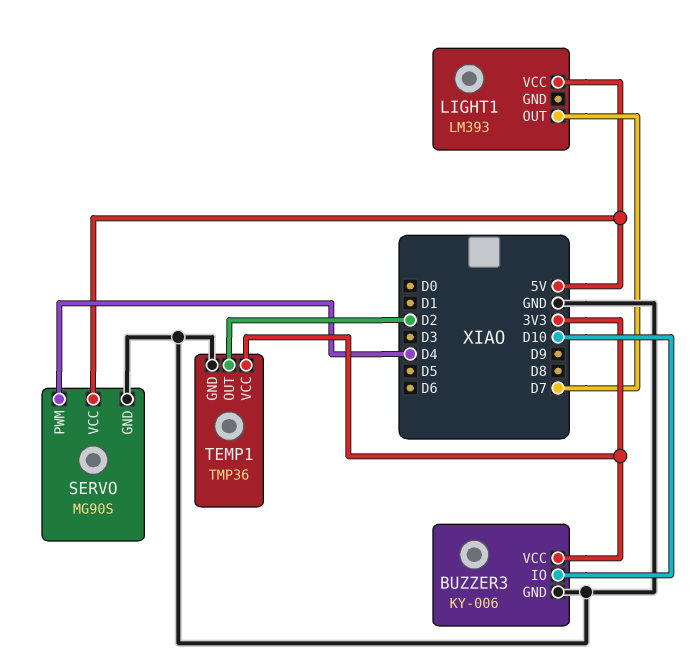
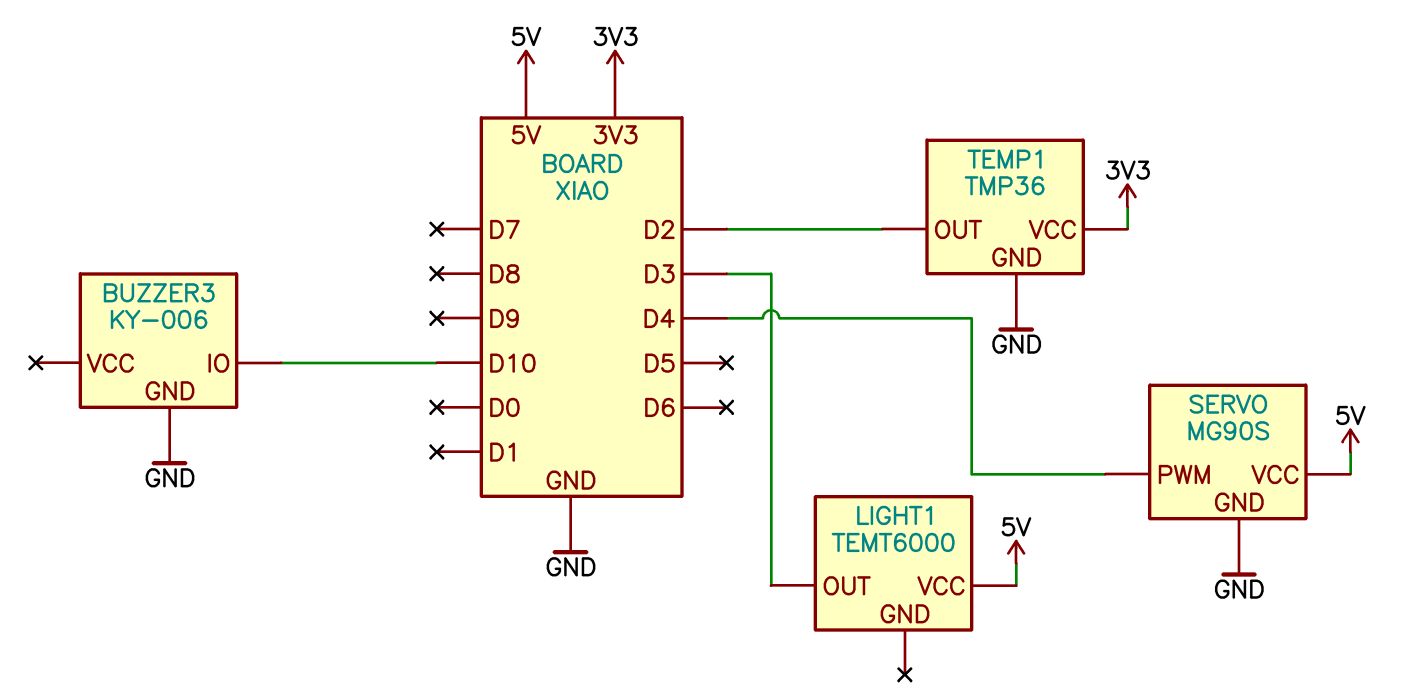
BUZZER3 pin VCC: 3V3 -> none
LIGHT1: LM393 -> TEMT6000
LIGHT1 pin OUT: D7 -> D3

